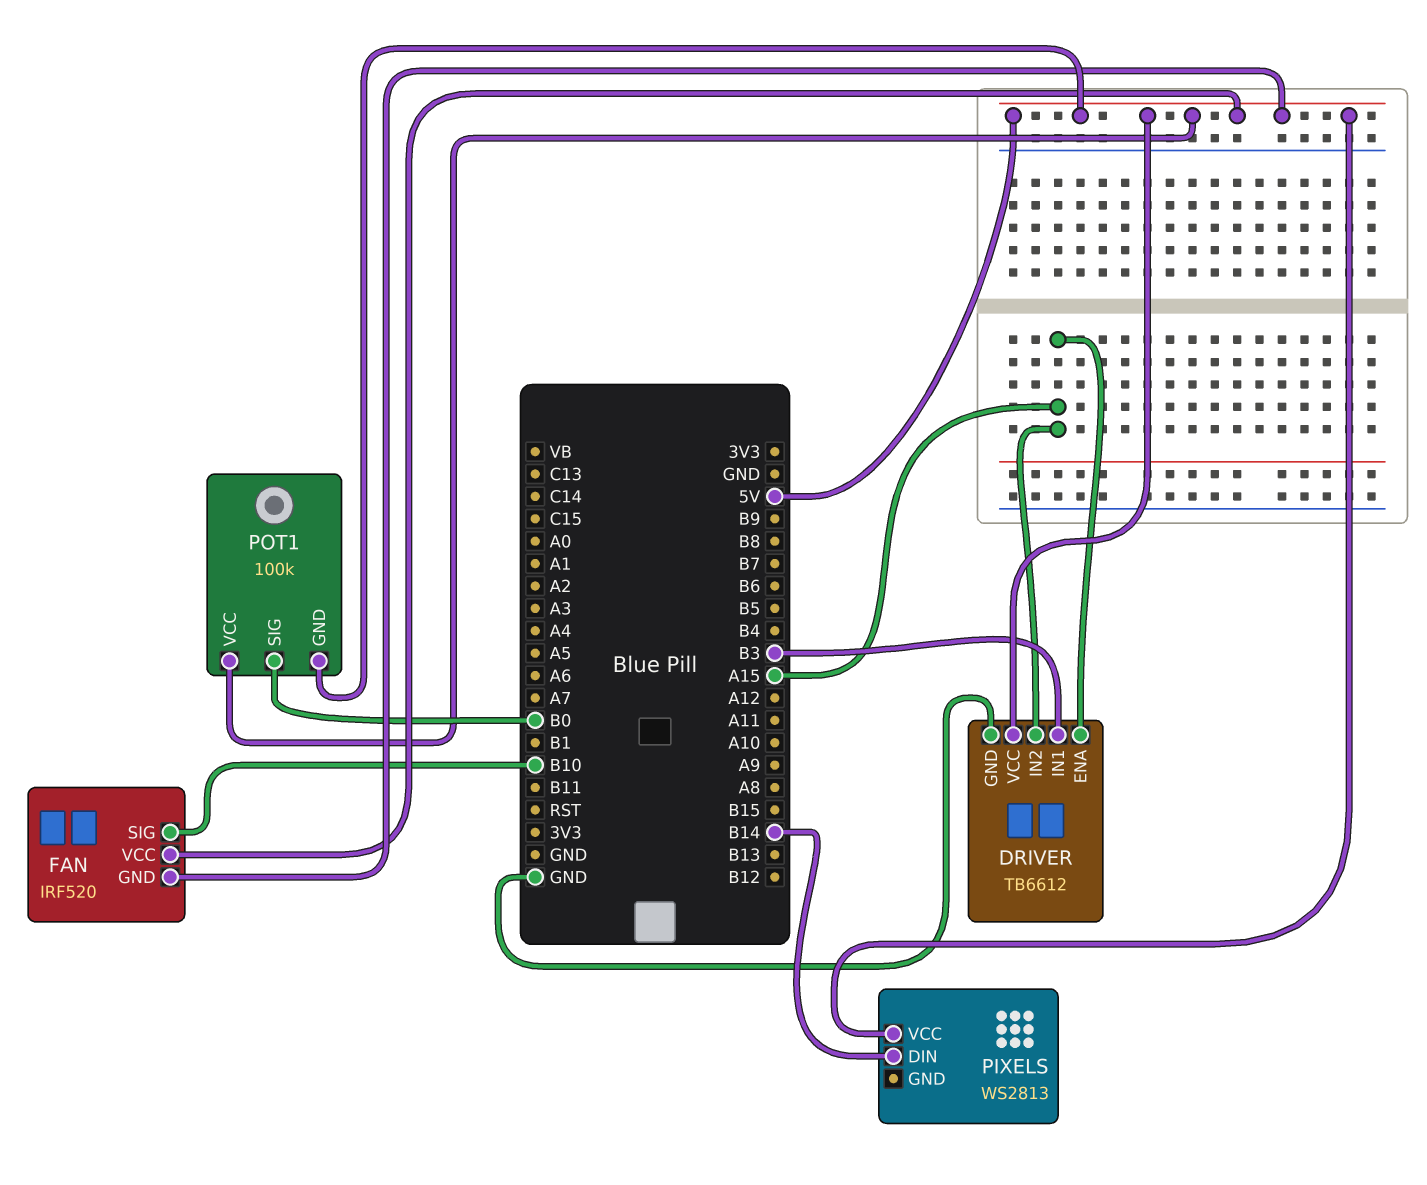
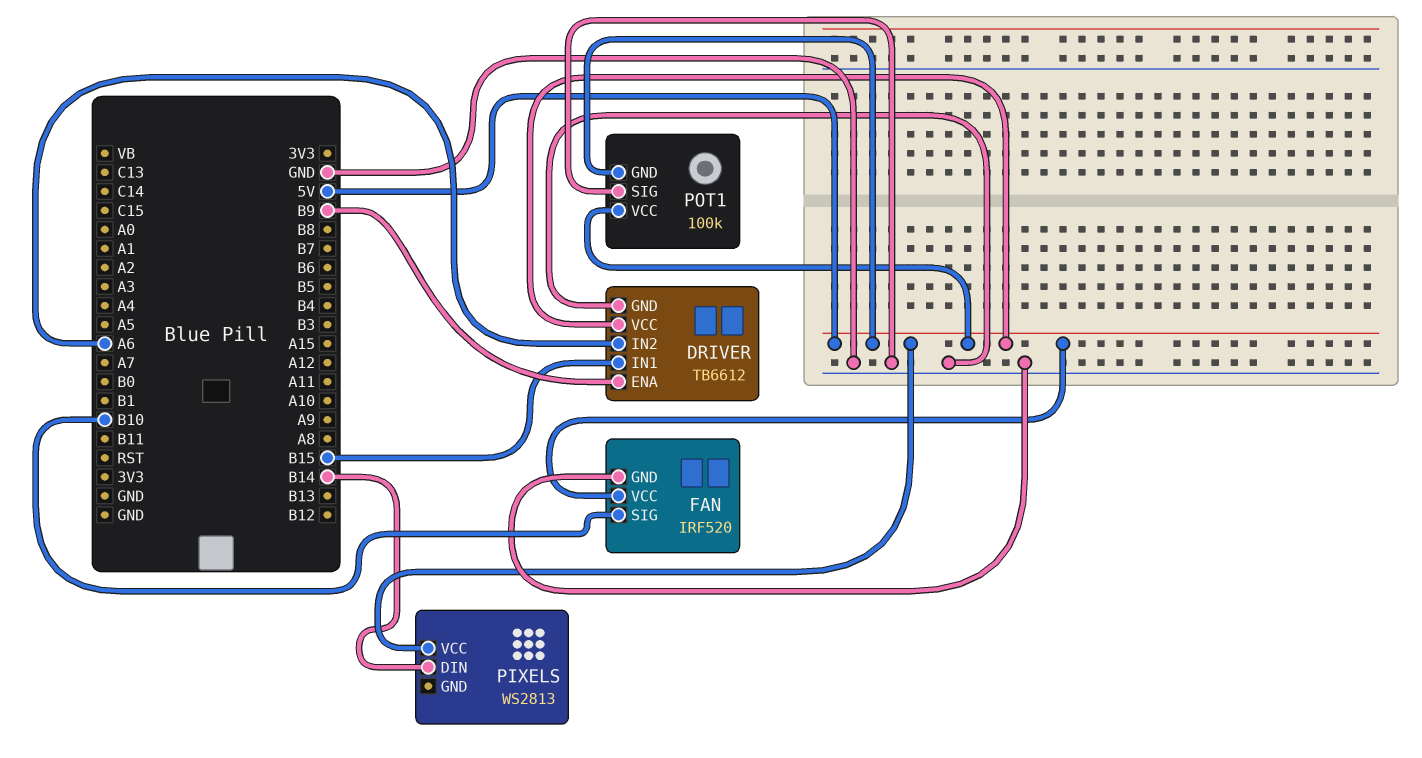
DRIVER pin ENA: A15 -> B9
DRIVER pin IN1: B3 -> B15
DRIVER pin IN2: A15 -> A6
FAN pin GND: 5V -> GND
POT1 pin SIG: B0 -> GND

